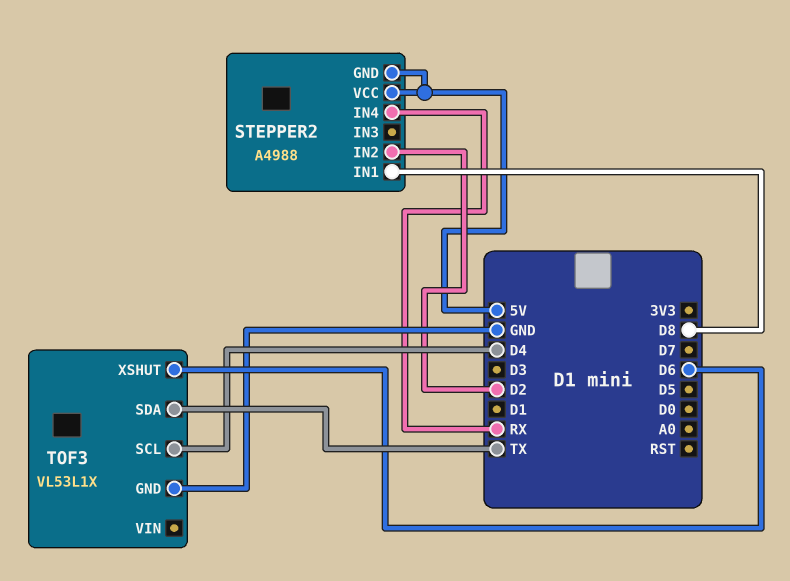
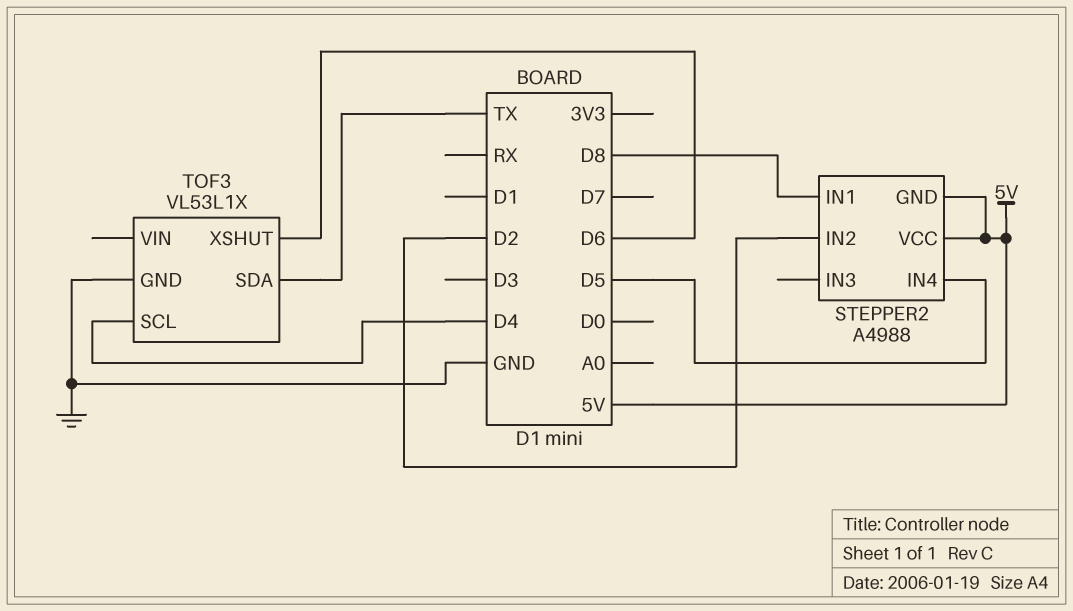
STEPPER2 pin IN4: RX -> D5

